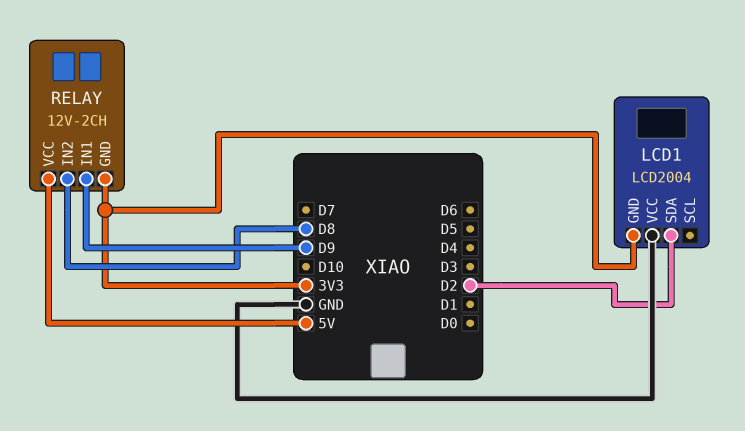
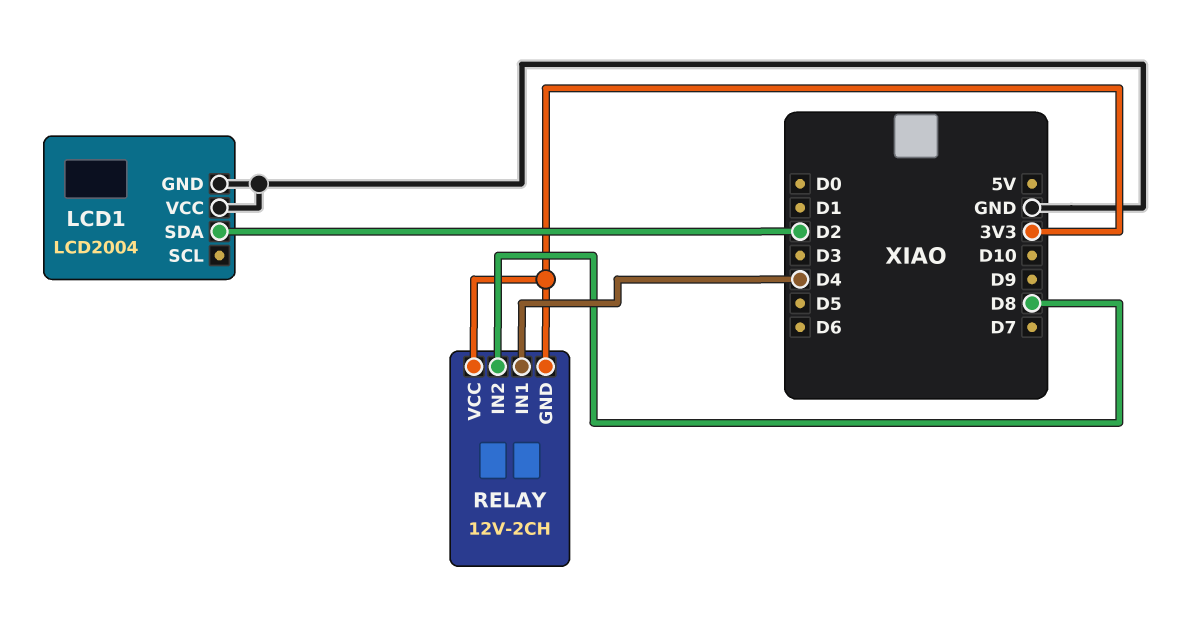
LCD1 pin GND: 3V3 -> GND
RELAY pin IN1: D9 -> D4
RELAY pin VCC: 5V -> 3V3

